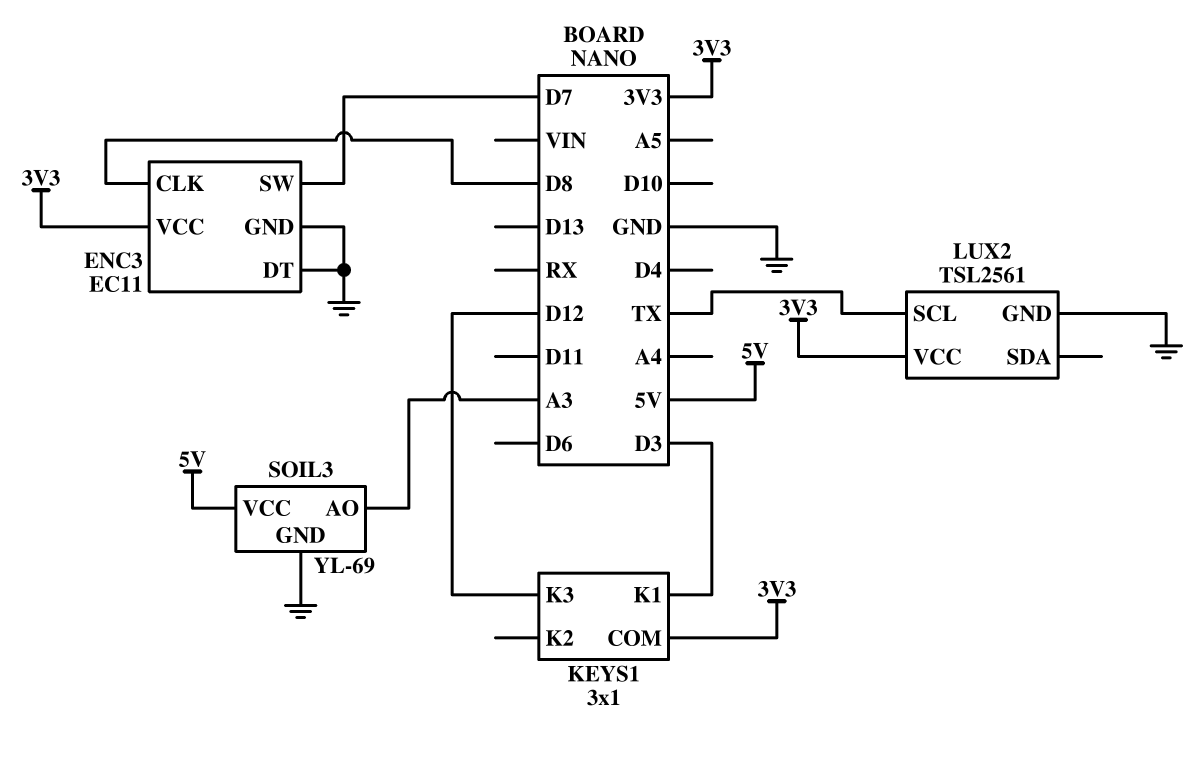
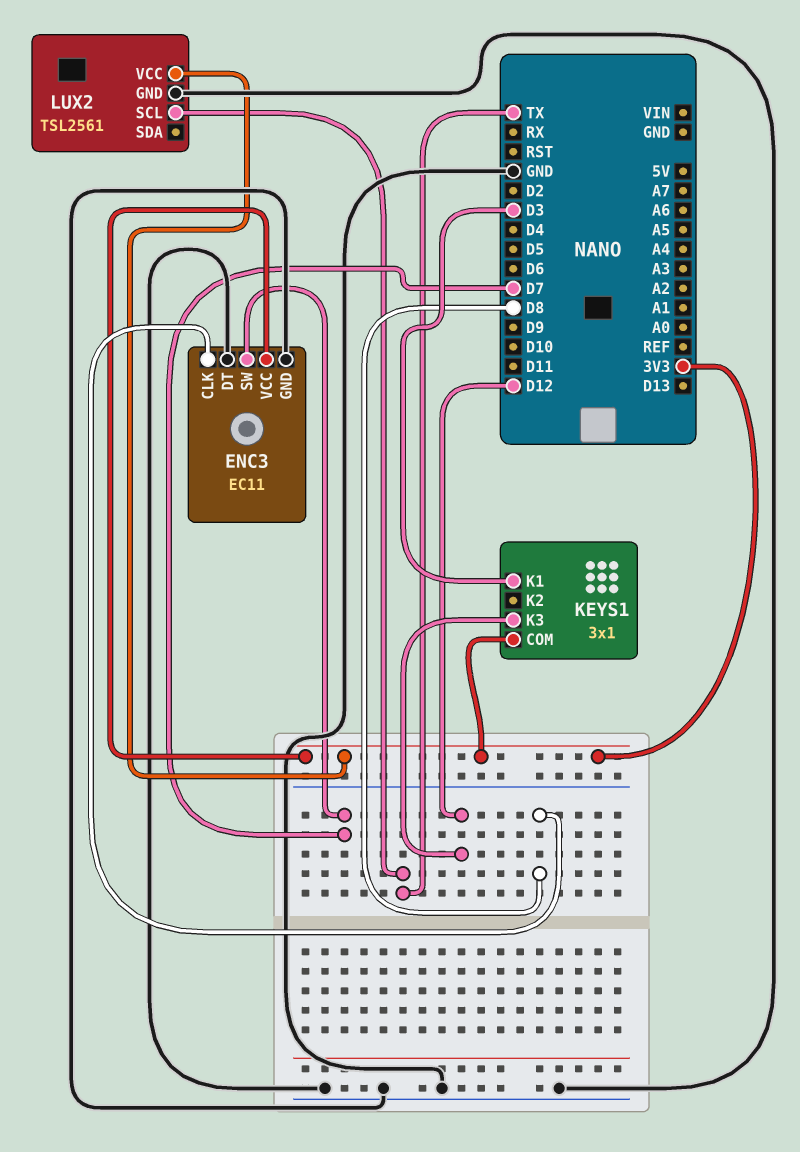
SOIL3: YL-69 -> none
SOIL3 pin AO: A3 -> none
SOIL3 pin GND: GND -> none
SOIL3 pin VCC: 5V -> none

